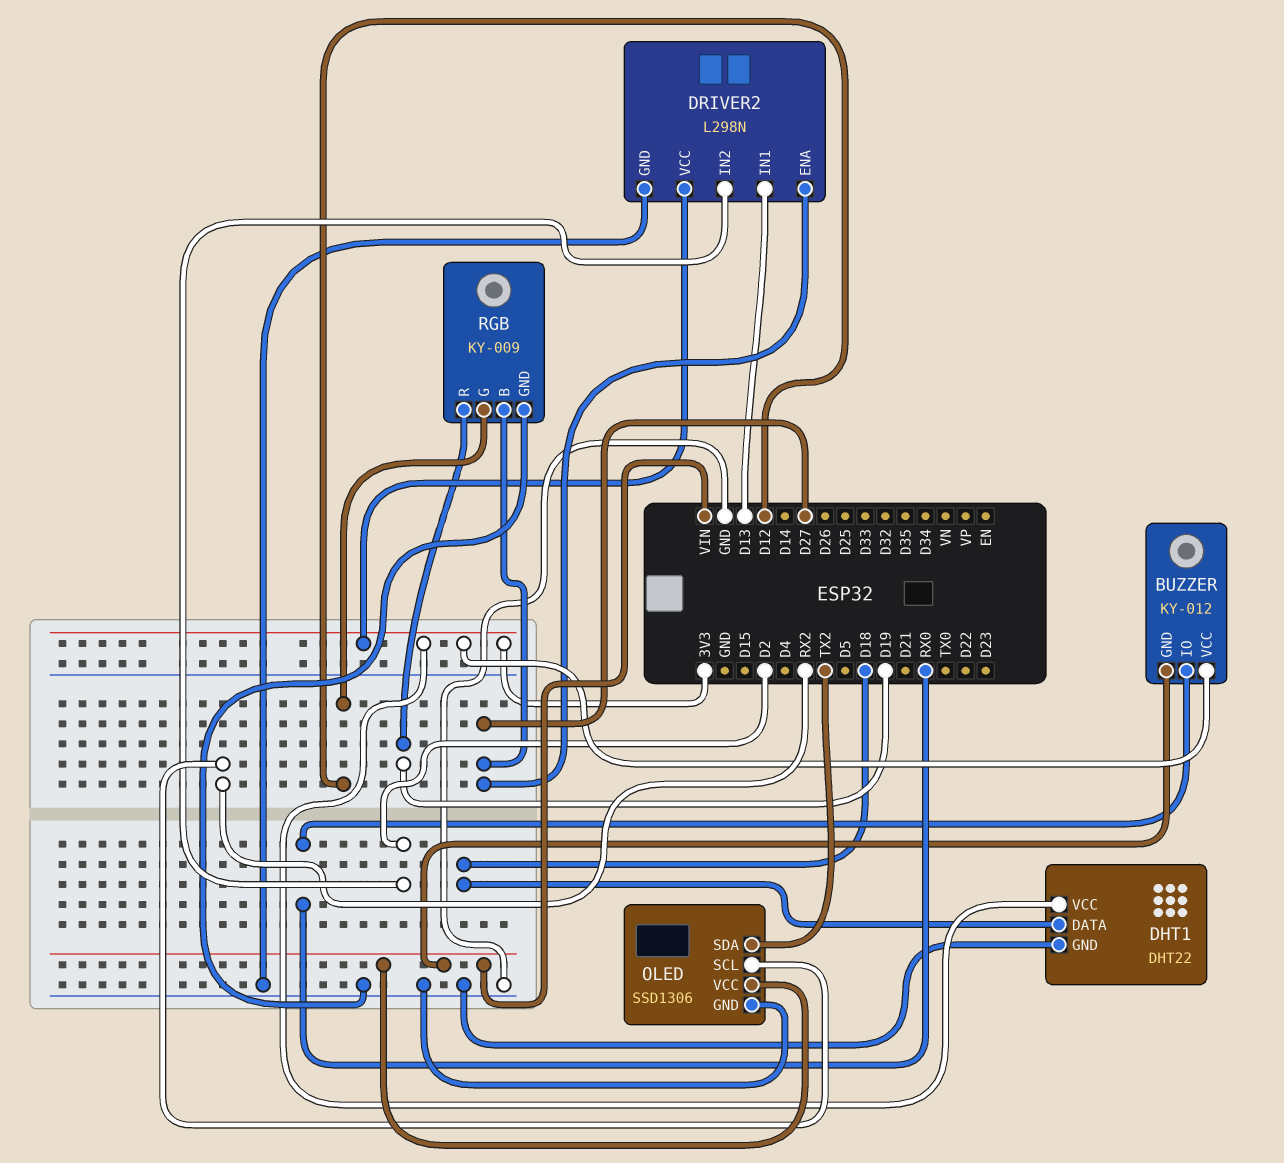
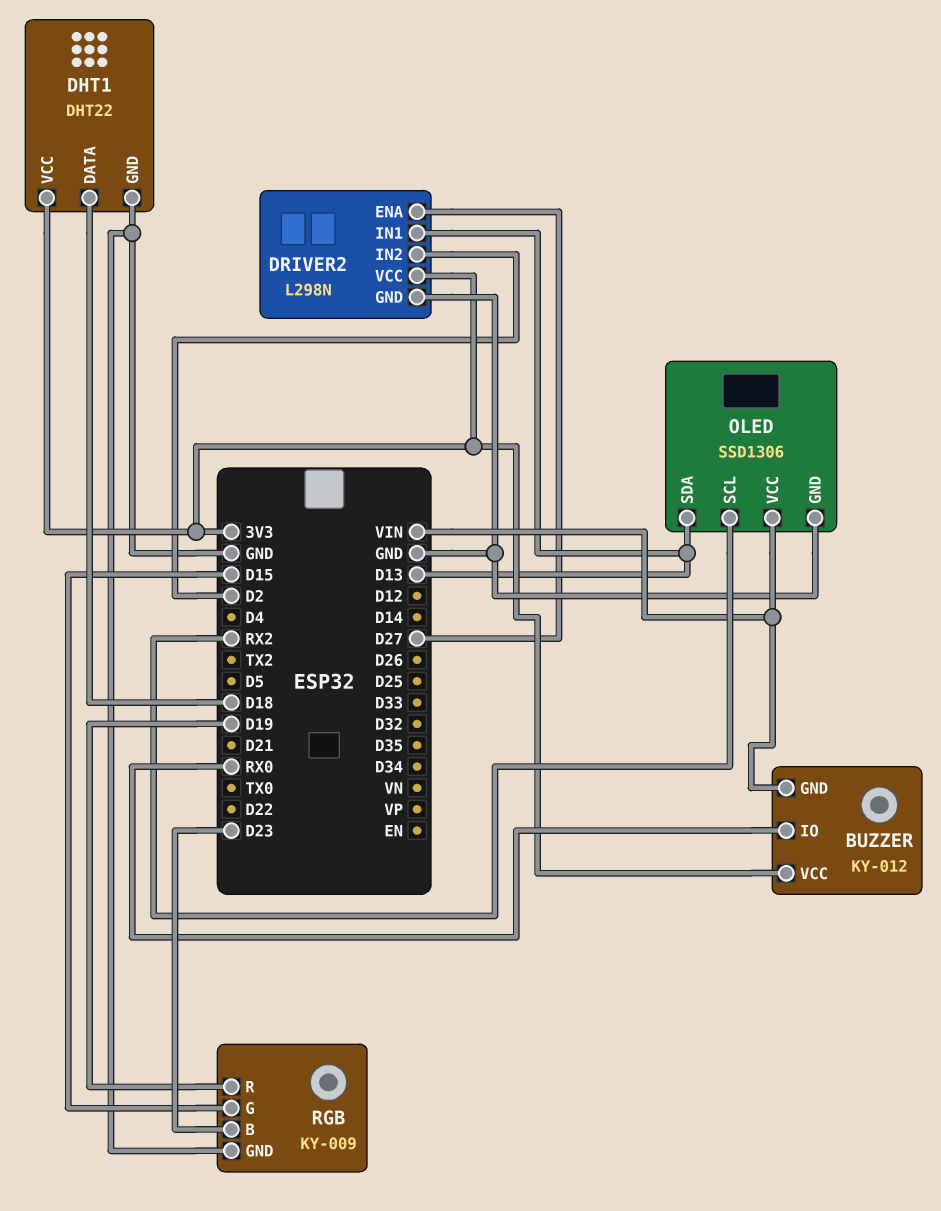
OLED pin SDA: TX2 -> D13
RGB pin B: D27 -> D23
RGB pin G: D12 -> D15

